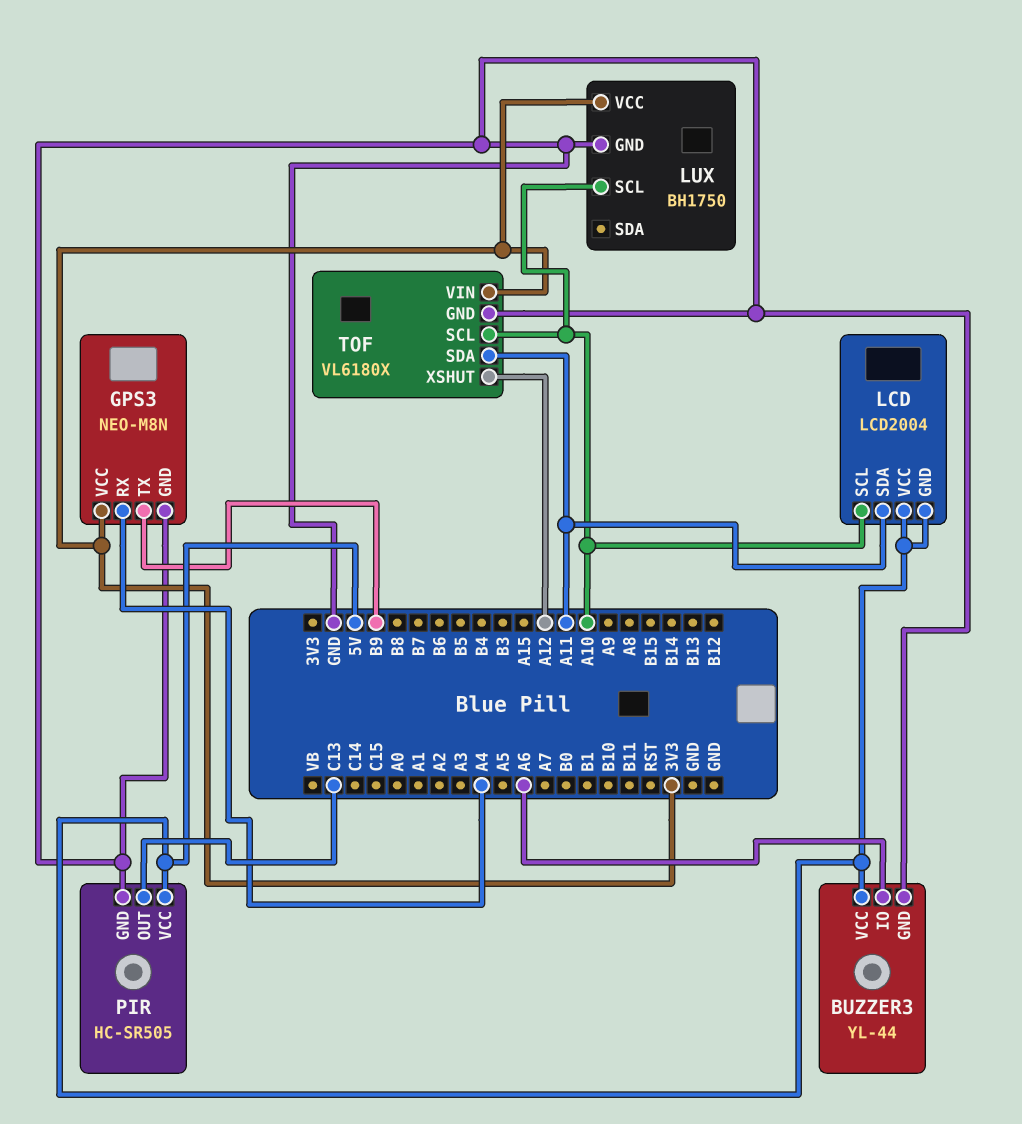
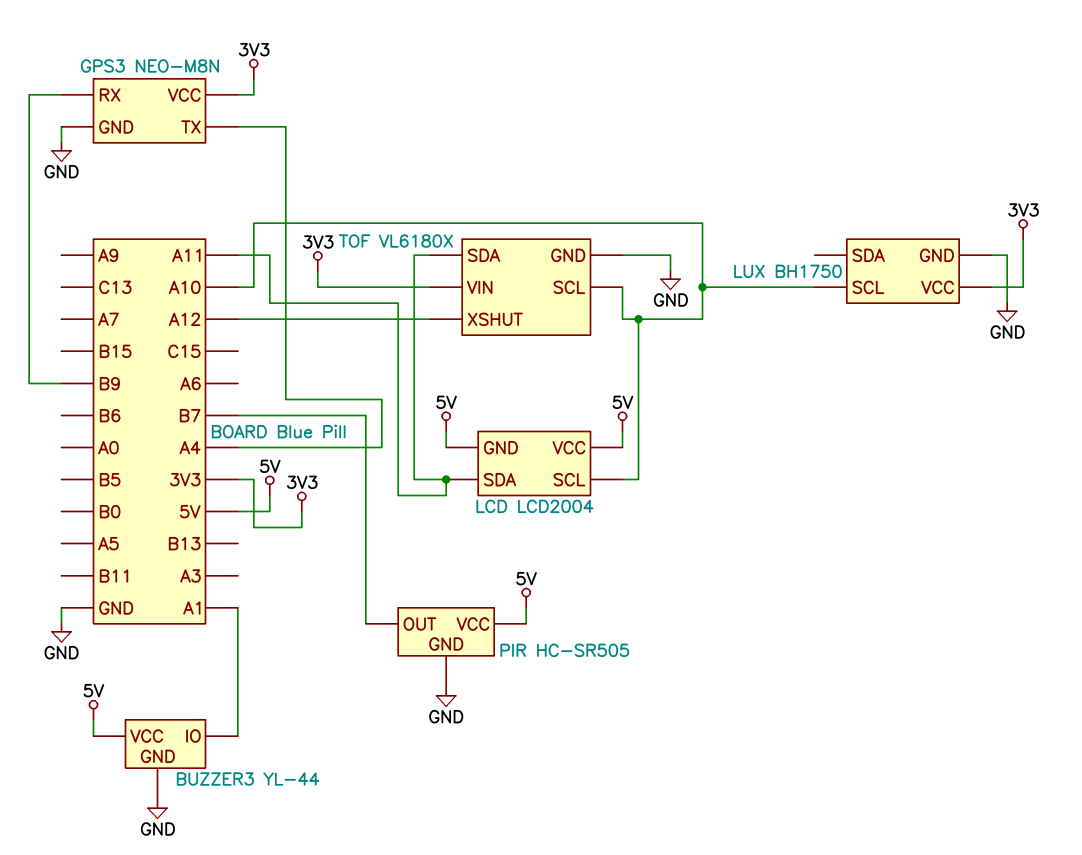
BUZZER3 pin IO: A6 -> A1
GPS3 pin RX: A4 -> B9
GPS3 pin TX: B9 -> A4
PIR pin OUT: C13 -> B7

